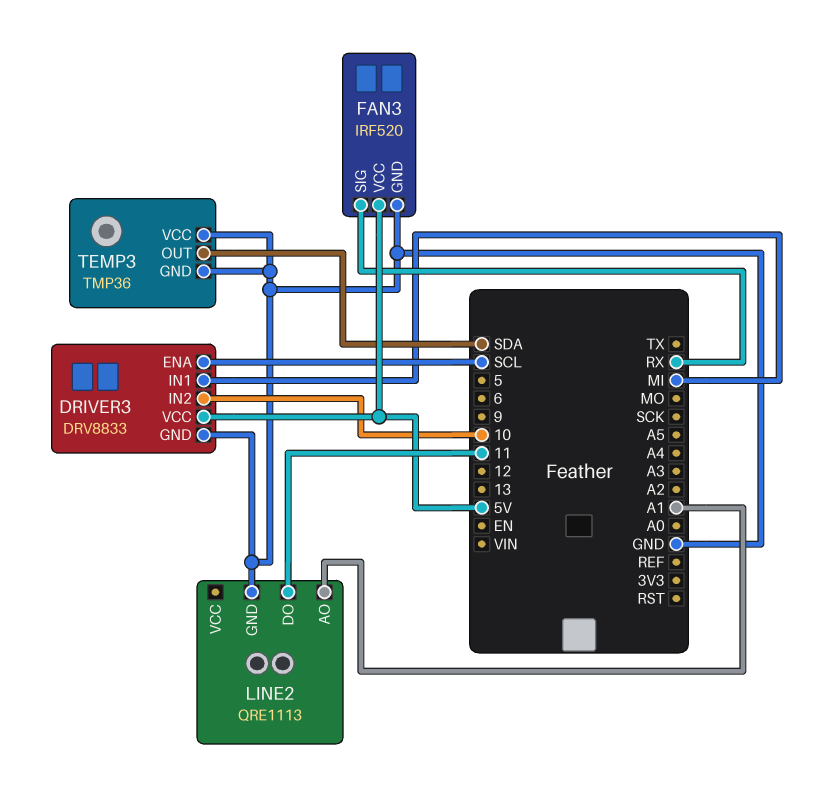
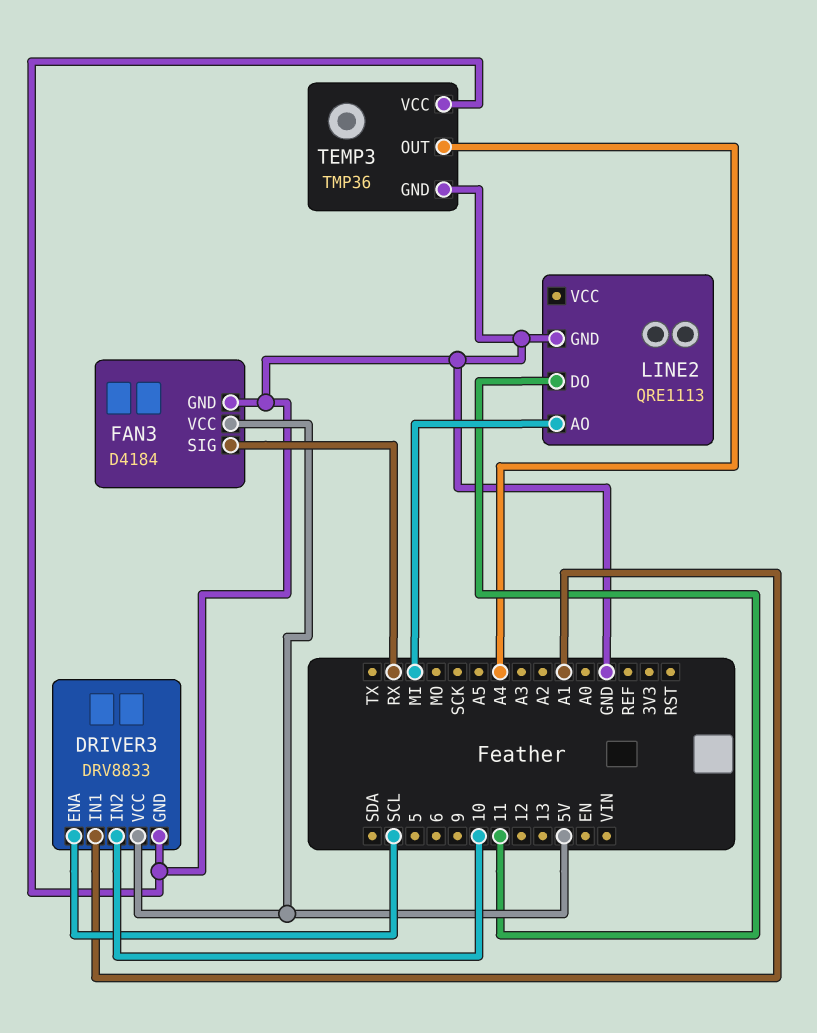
DRIVER3 pin IN1: MI -> A1
FAN3: IRF520 -> D4184
LINE2 pin AO: A1 -> MI
TEMP3 pin OUT: SDA -> A4

